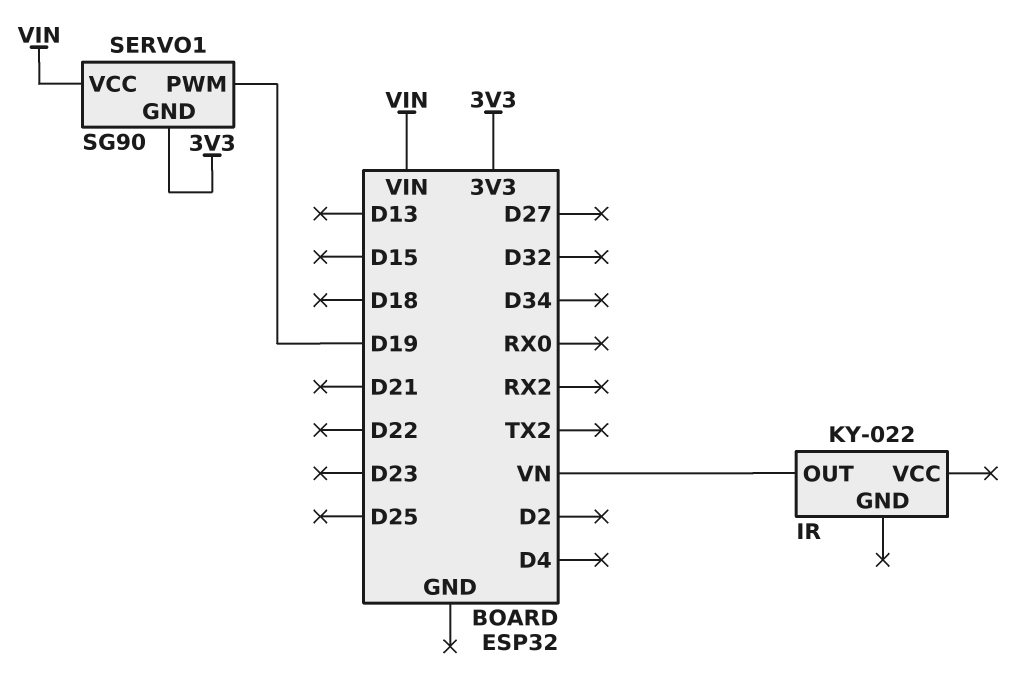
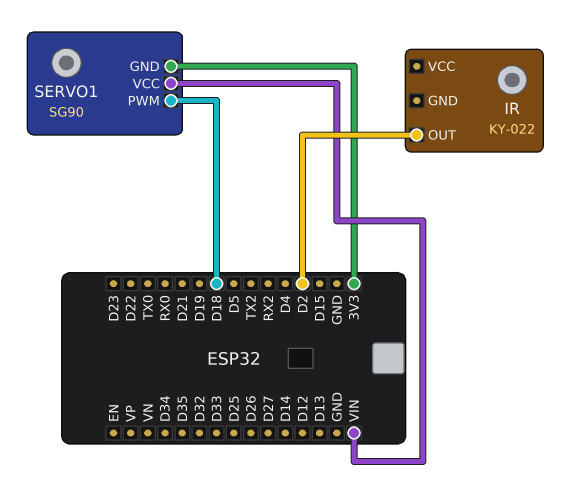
IR pin OUT: VN -> D2
SERVO1 pin PWM: D19 -> D18

